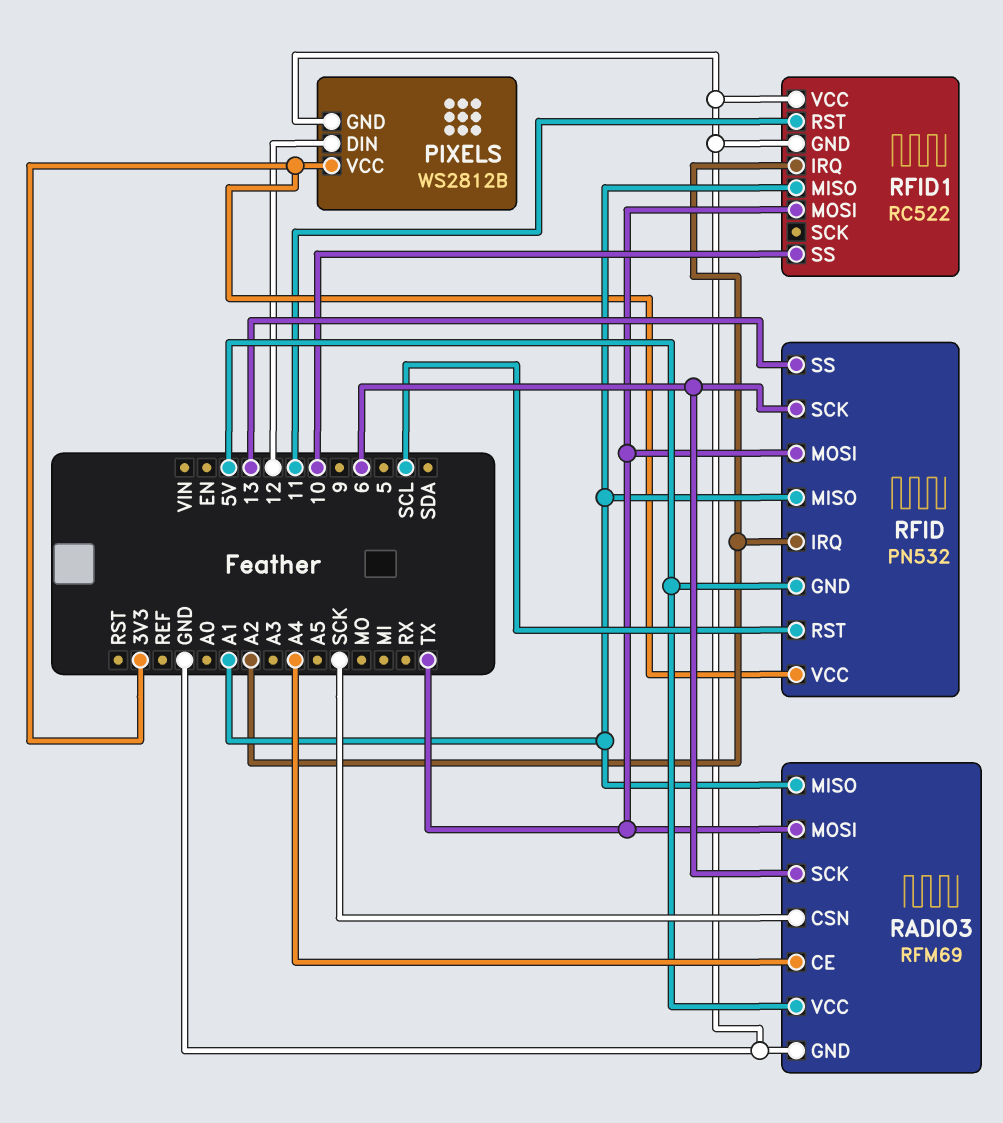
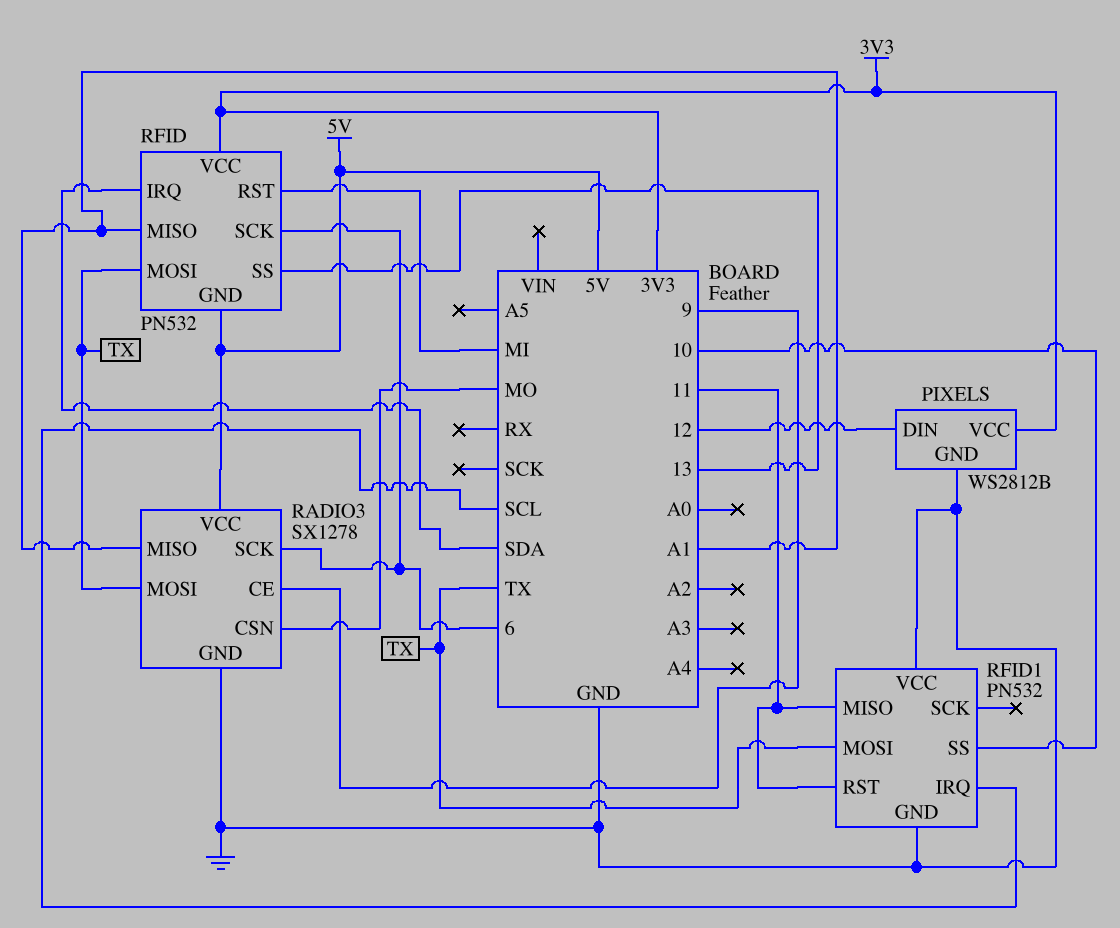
RADIO3: RFM69 -> SX1278
RADIO3 pin CE: A4 -> 9
RADIO3 pin CSN: SCK -> MO
RFID pin IRQ: A2 -> SDA
RFID pin RST: SCL -> MI
RFID1: RC522 -> PN532
RFID1 pin IRQ: A2 -> SCL
RFID1 pin MISO: A1 -> 11

